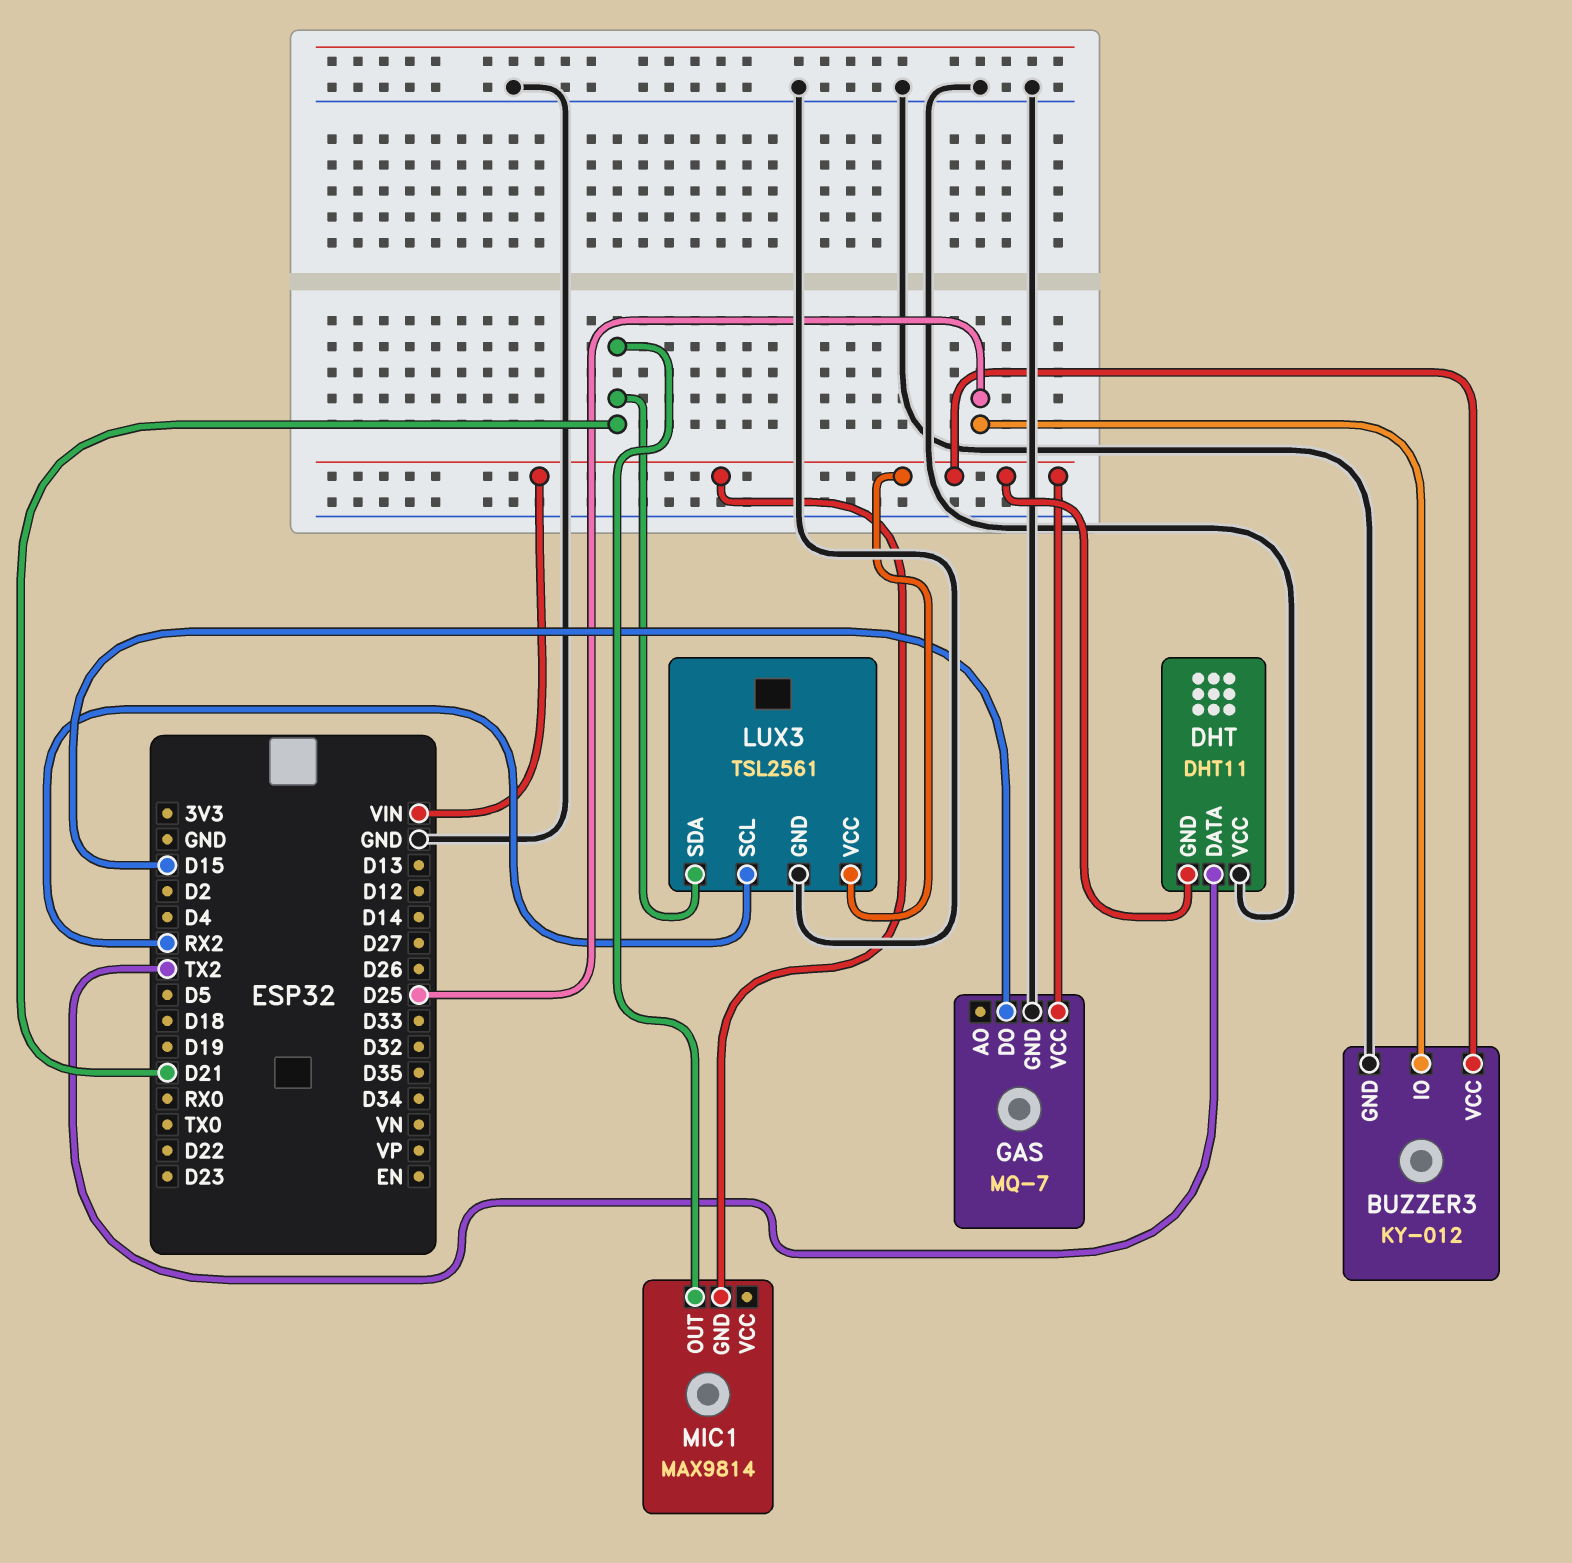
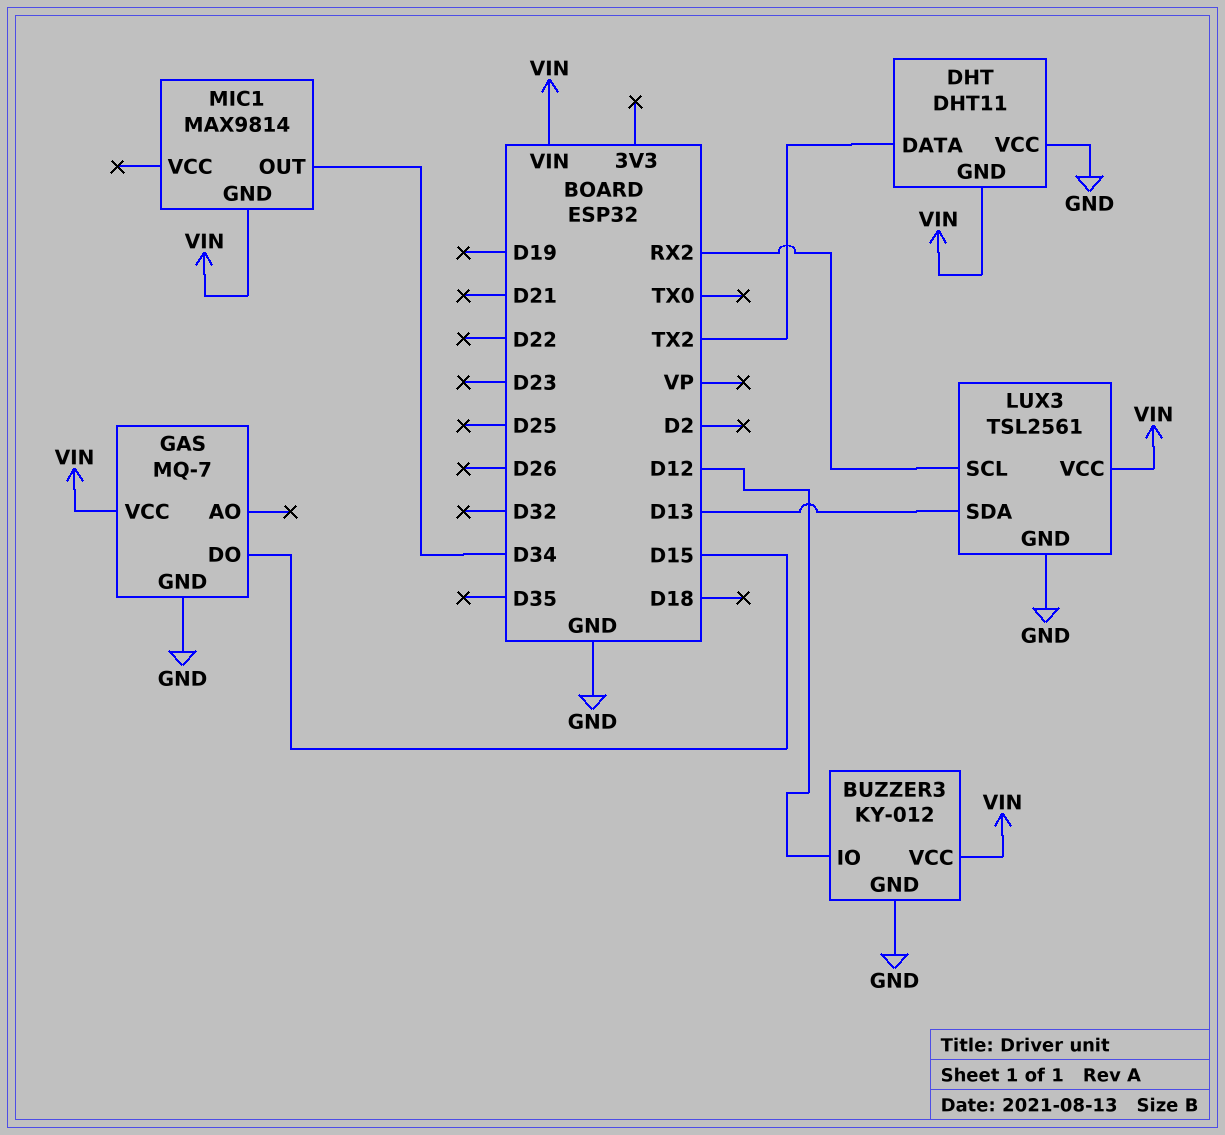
BUZZER3 pin IO: D25 -> D12
LUX3 pin SDA: D21 -> D13
MIC1 pin OUT: D21 -> D34

